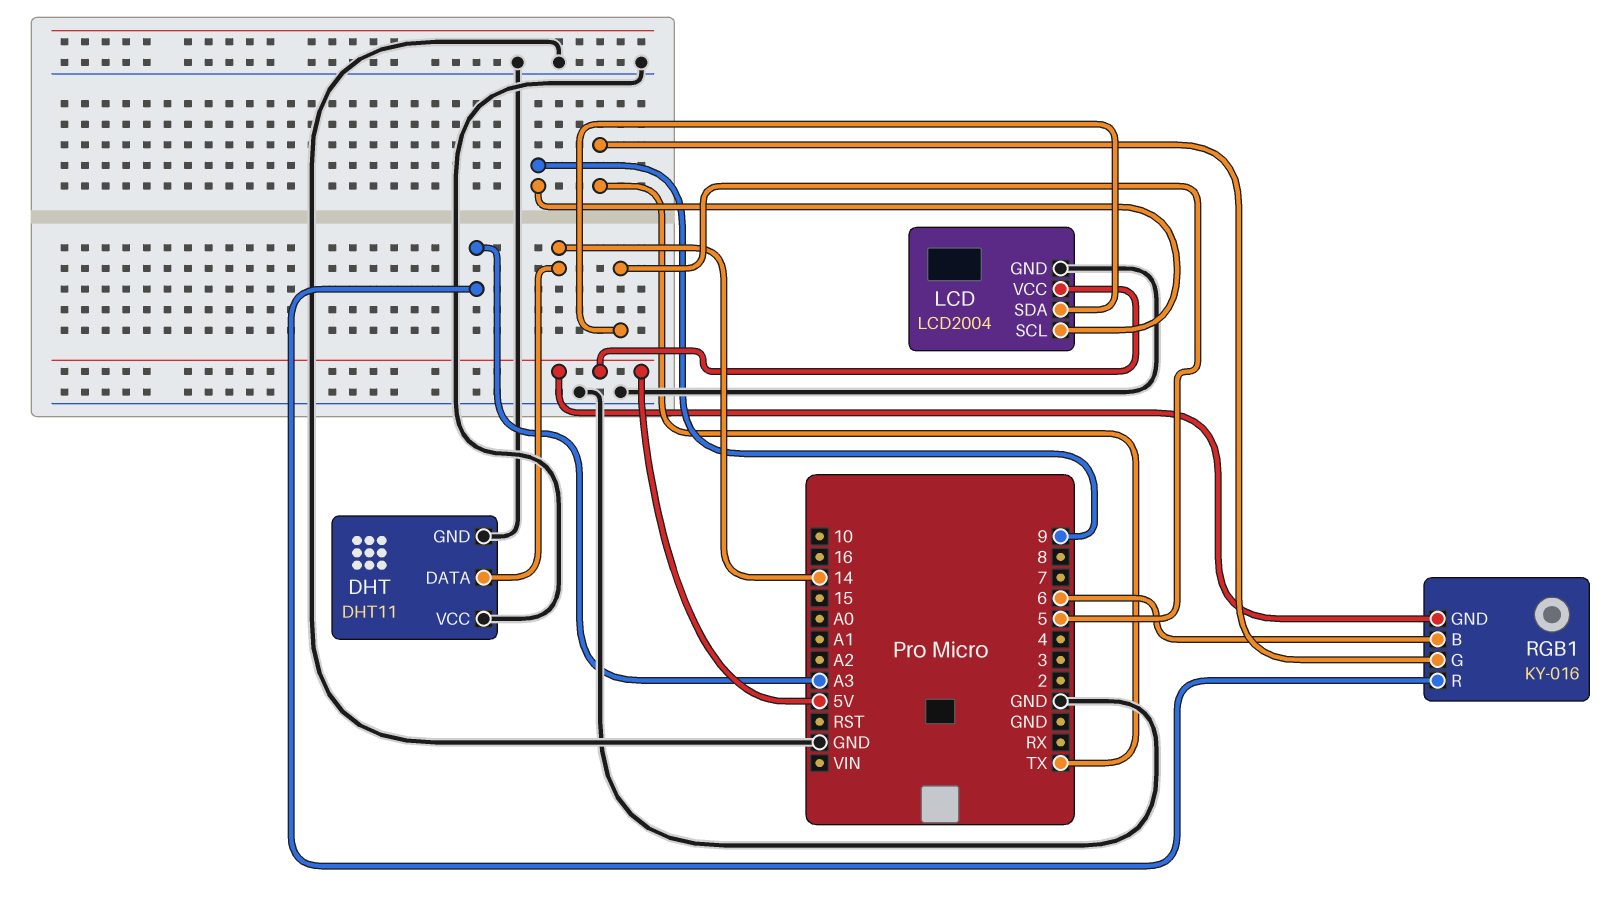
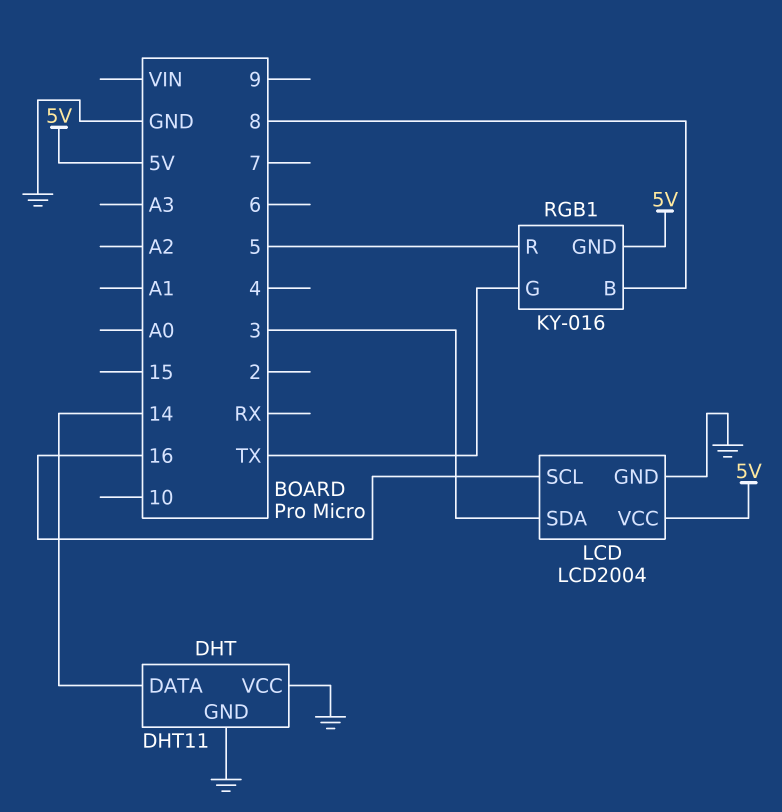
LCD pin SCL: 9 -> 16
LCD pin SDA: 5 -> 3
RGB1 pin B: 6 -> 8
RGB1 pin R: A3 -> 5

